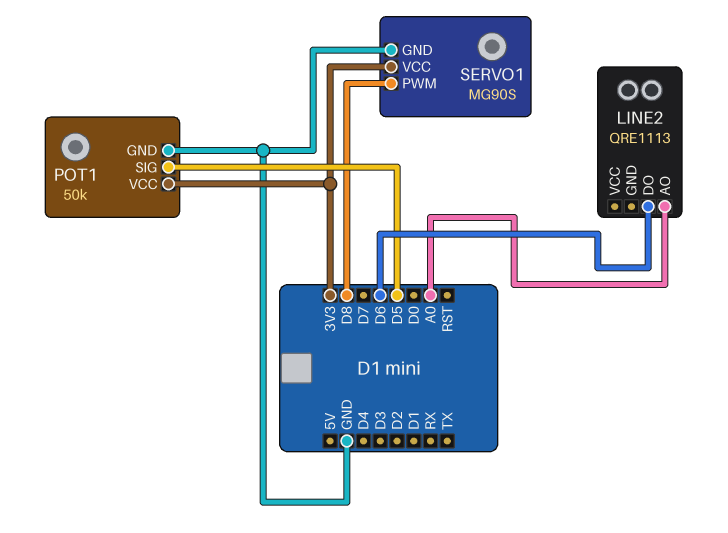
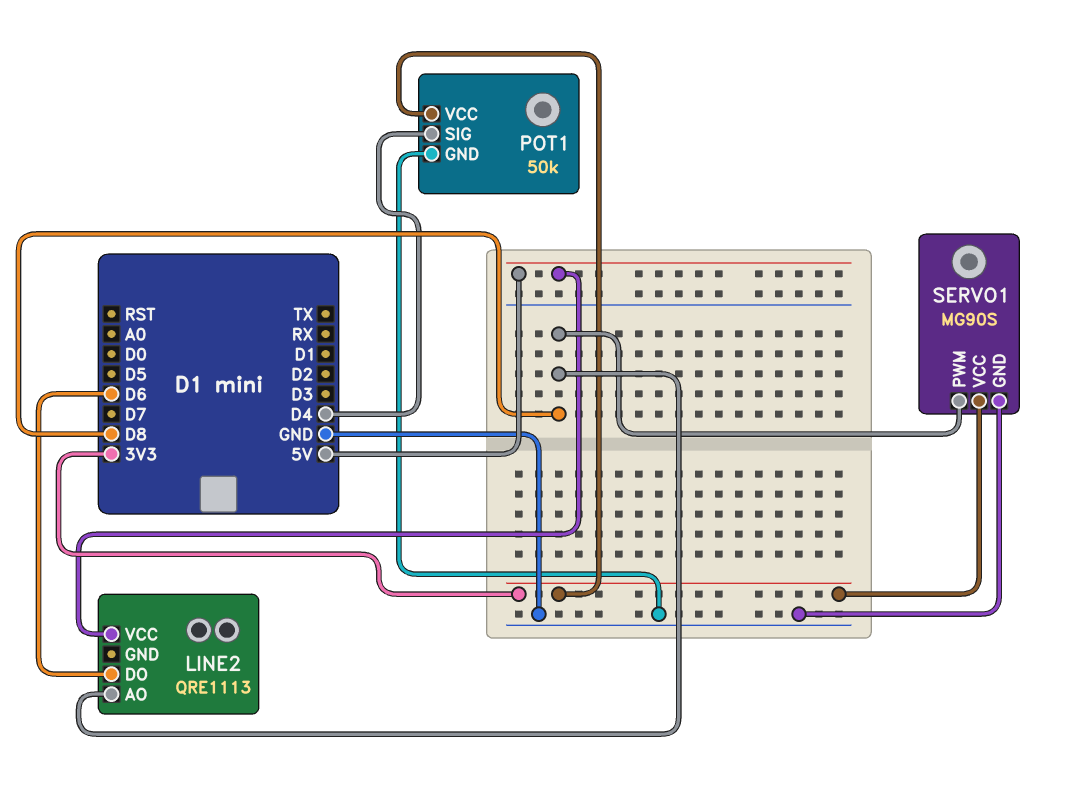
LINE2 pin AO: A0 -> D8
LINE2 pin VCC: none -> 5V
POT1 pin SIG: D5 -> D4

